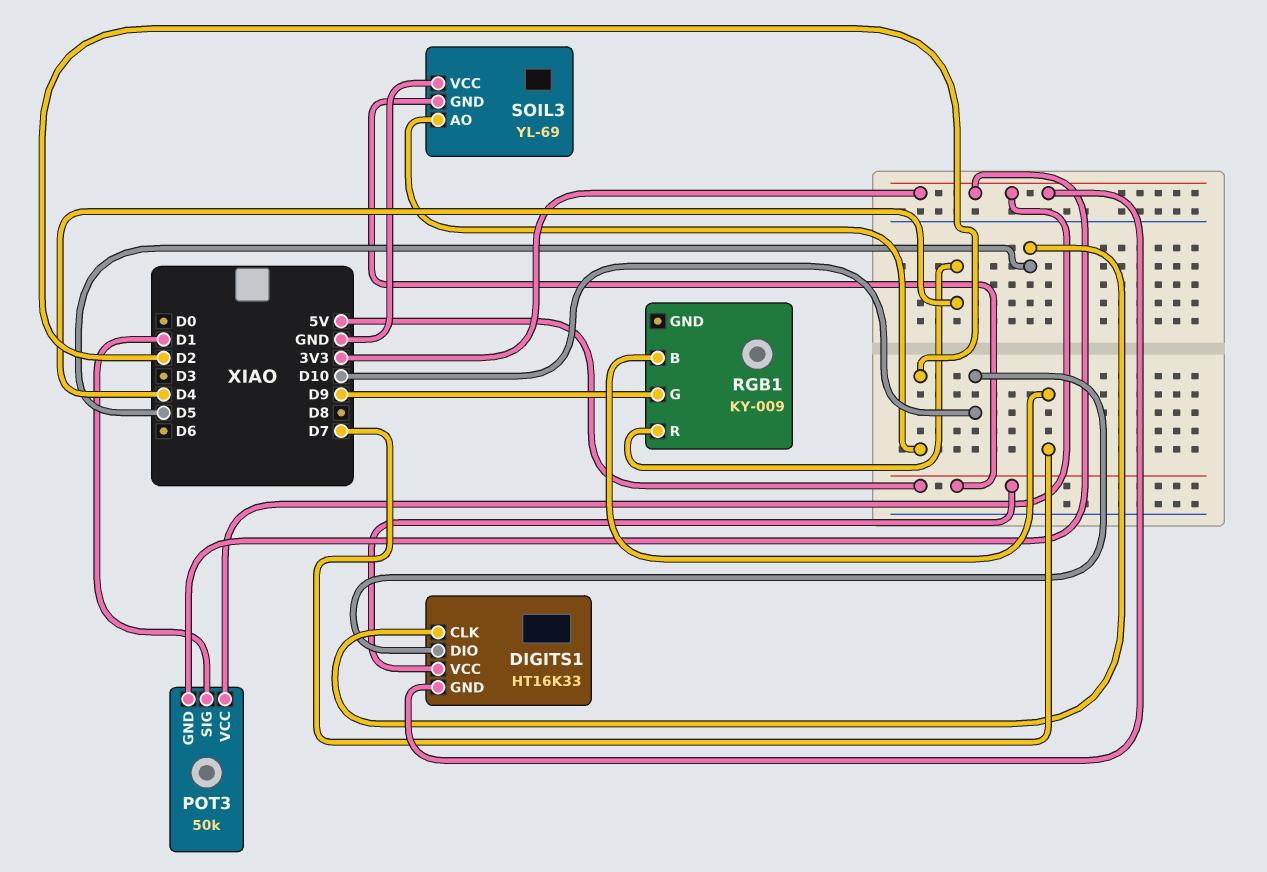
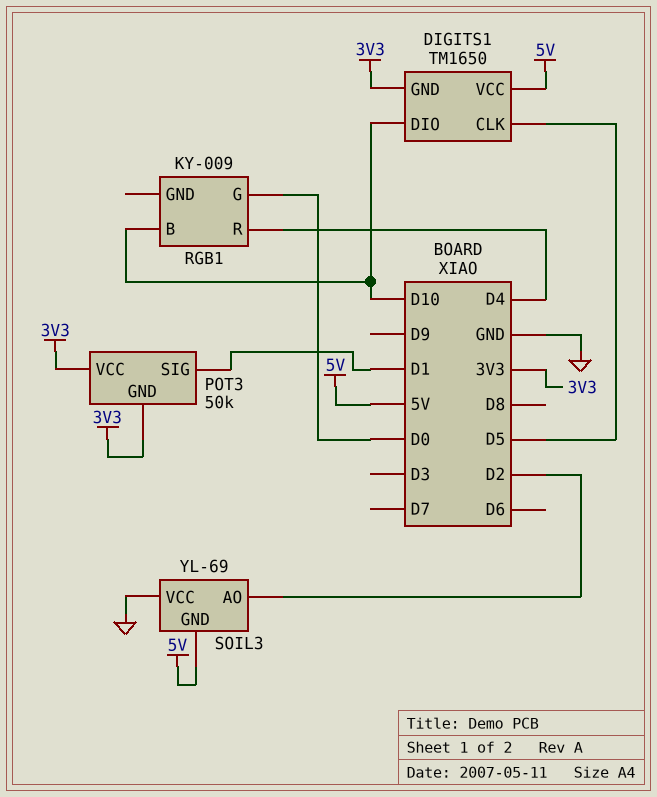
DIGITS1: HT16K33 -> TM1650
RGB1 pin B: D7 -> D10
RGB1 pin G: D9 -> D0

